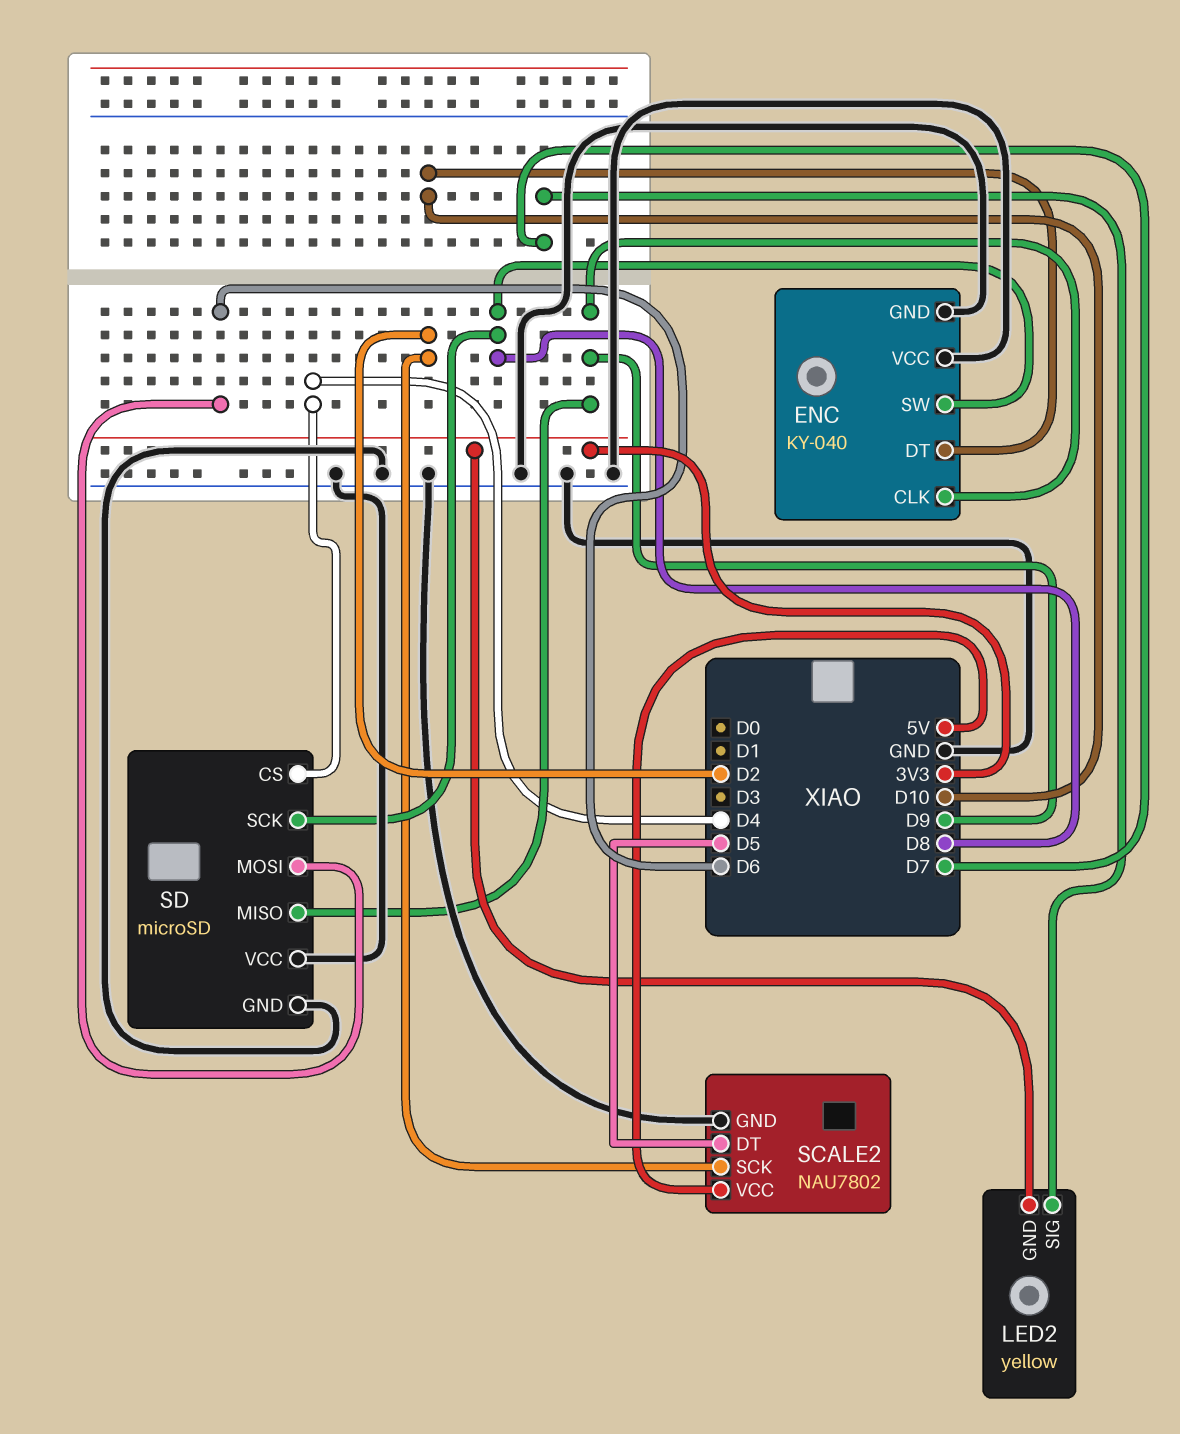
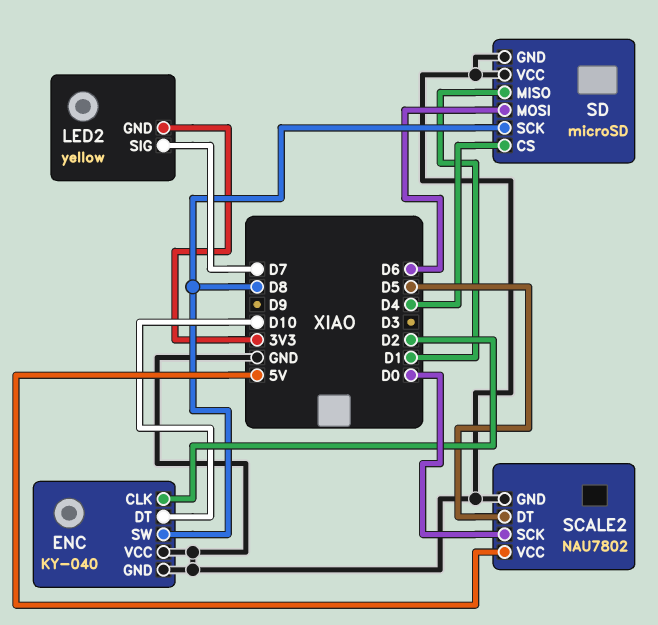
ENC pin CLK: D9 -> D2
SCALE2 pin SCK: D2 -> D0
SD pin MISO: D9 -> D1

